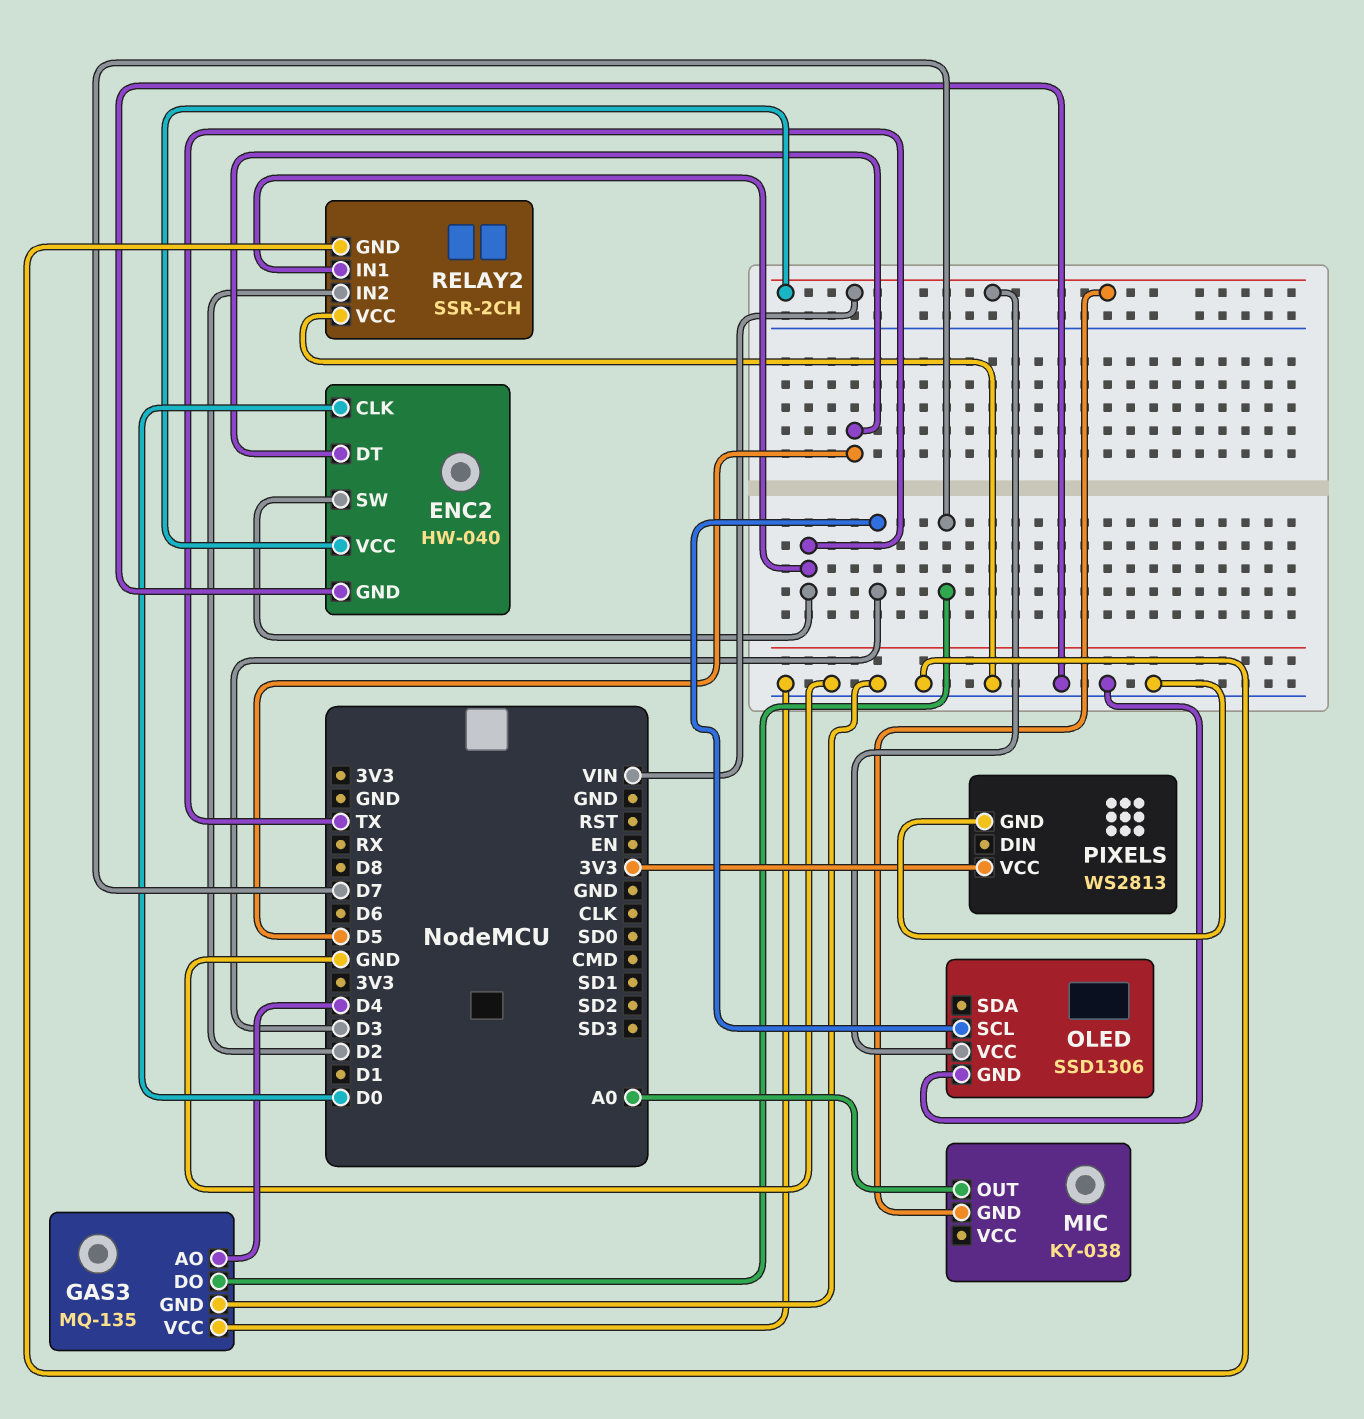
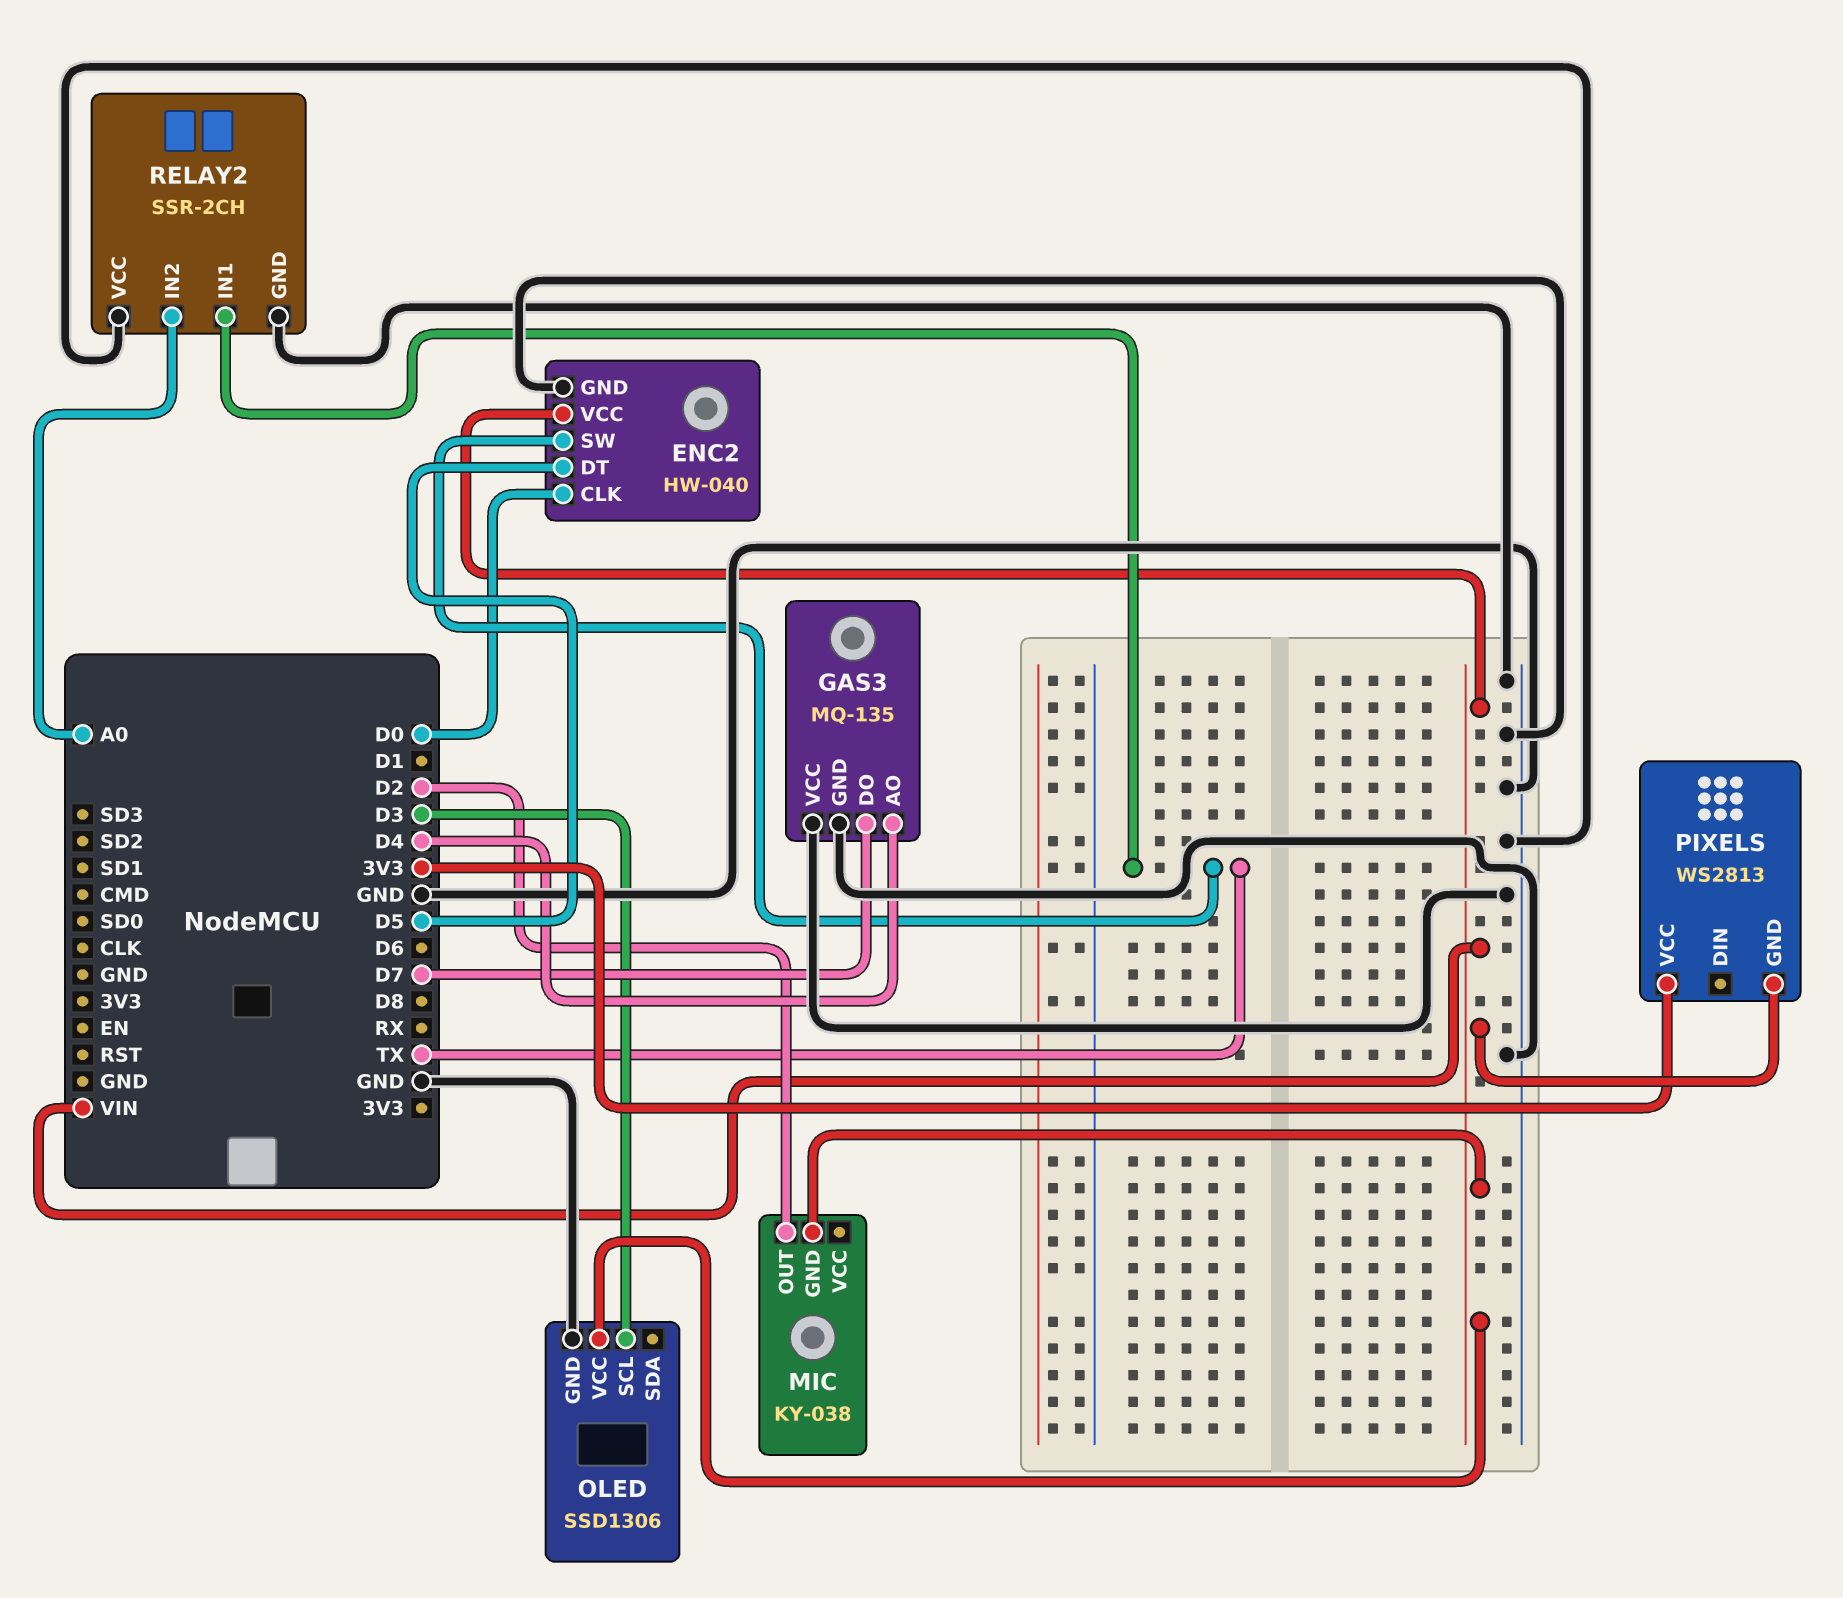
MIC pin OUT: A0 -> D2
PIXELS pin GND: GND -> VIN
RELAY2 pin IN2: D2 -> A0

